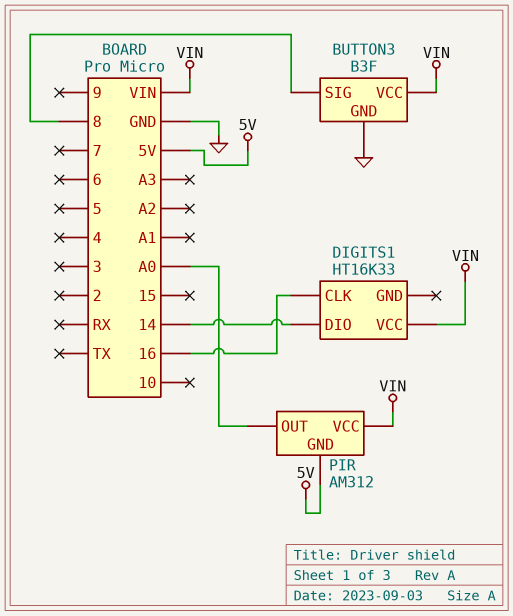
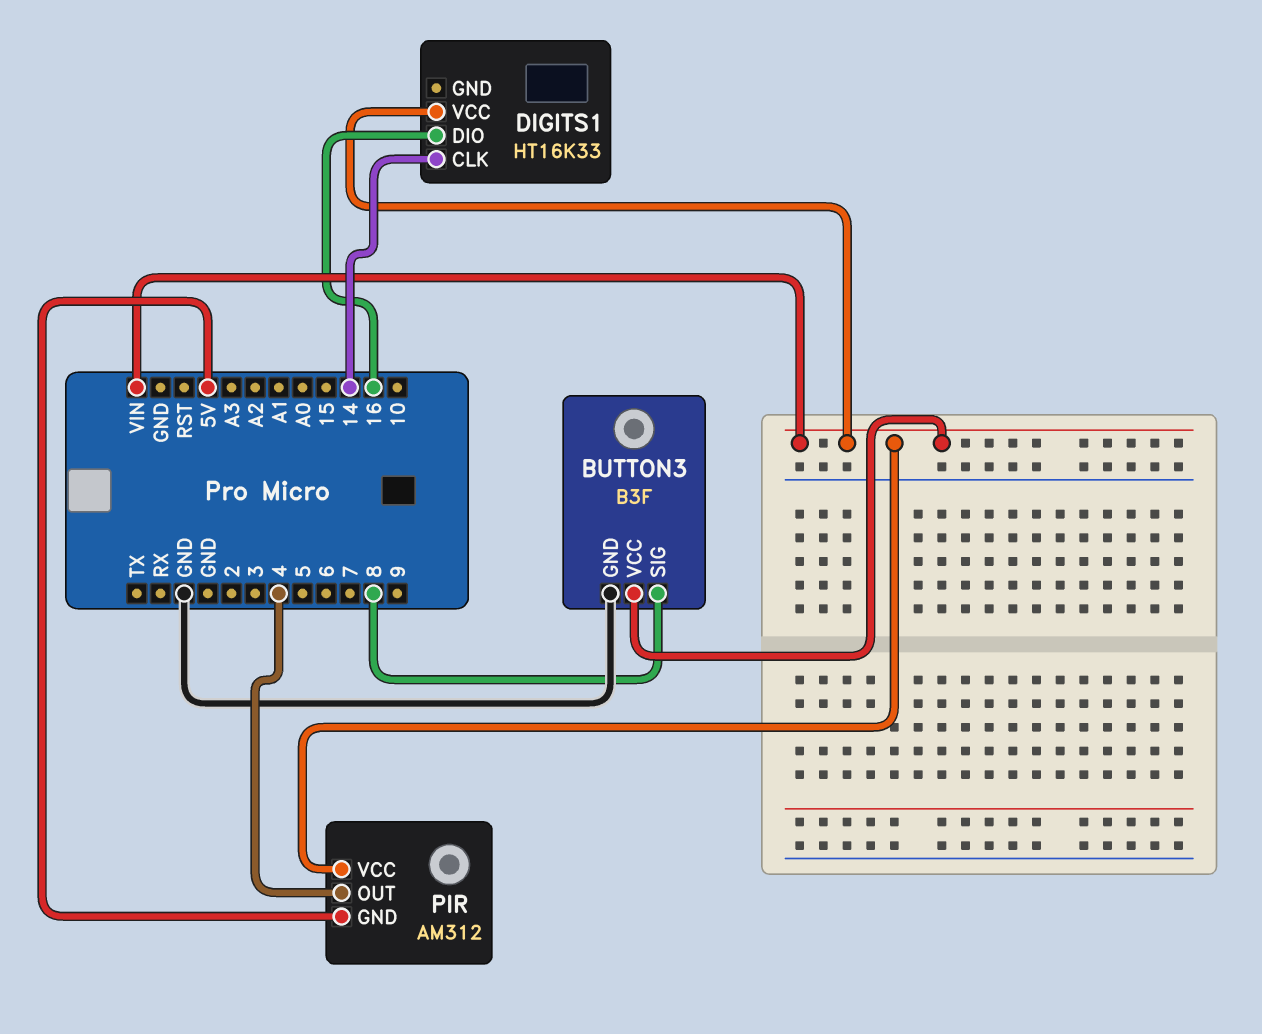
DIGITS1 pin CLK: 16 -> 14
DIGITS1 pin DIO: 14 -> 16
PIR pin OUT: A0 -> 4

